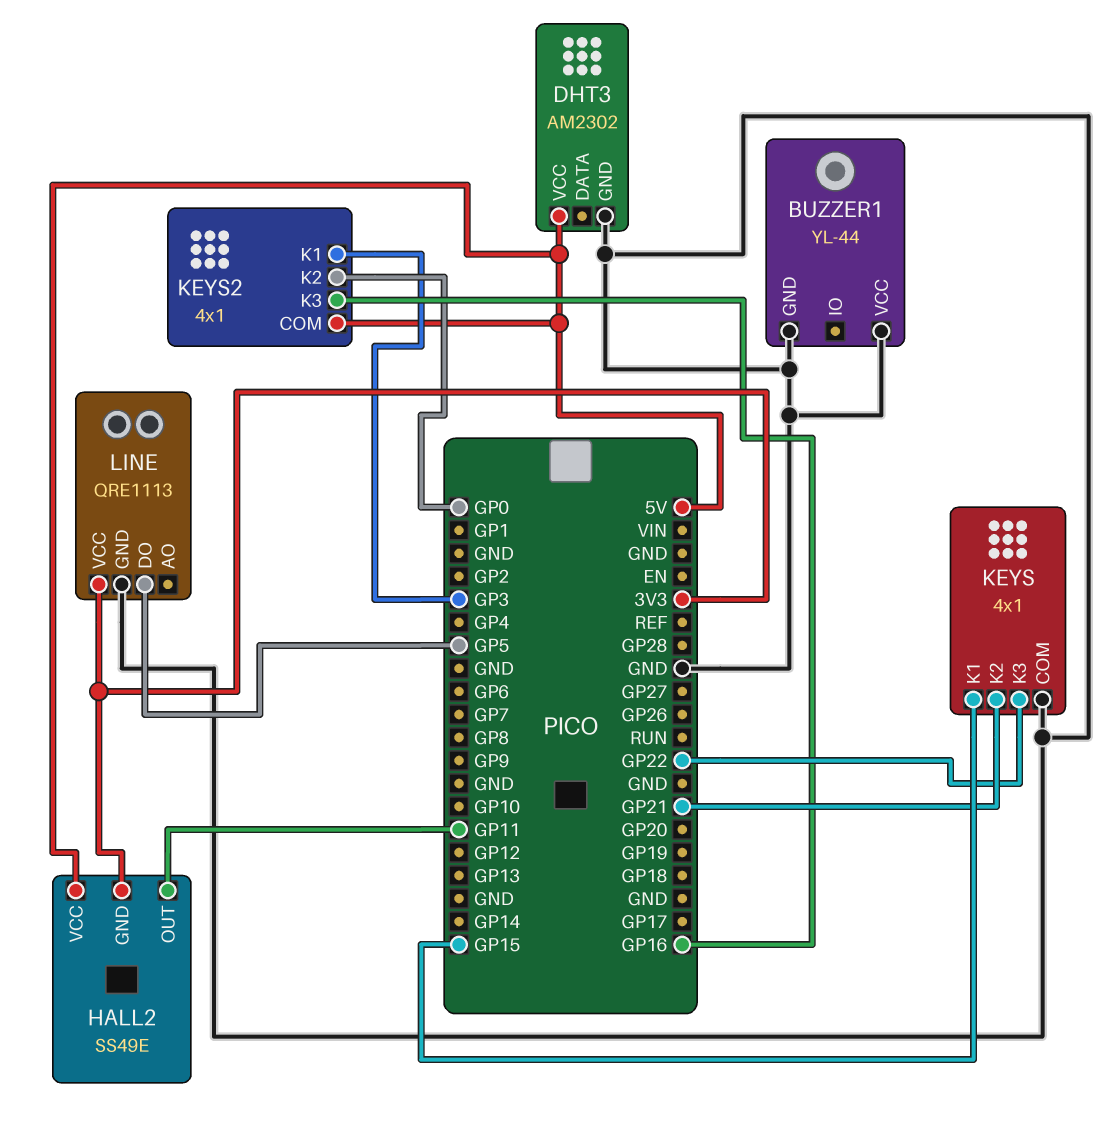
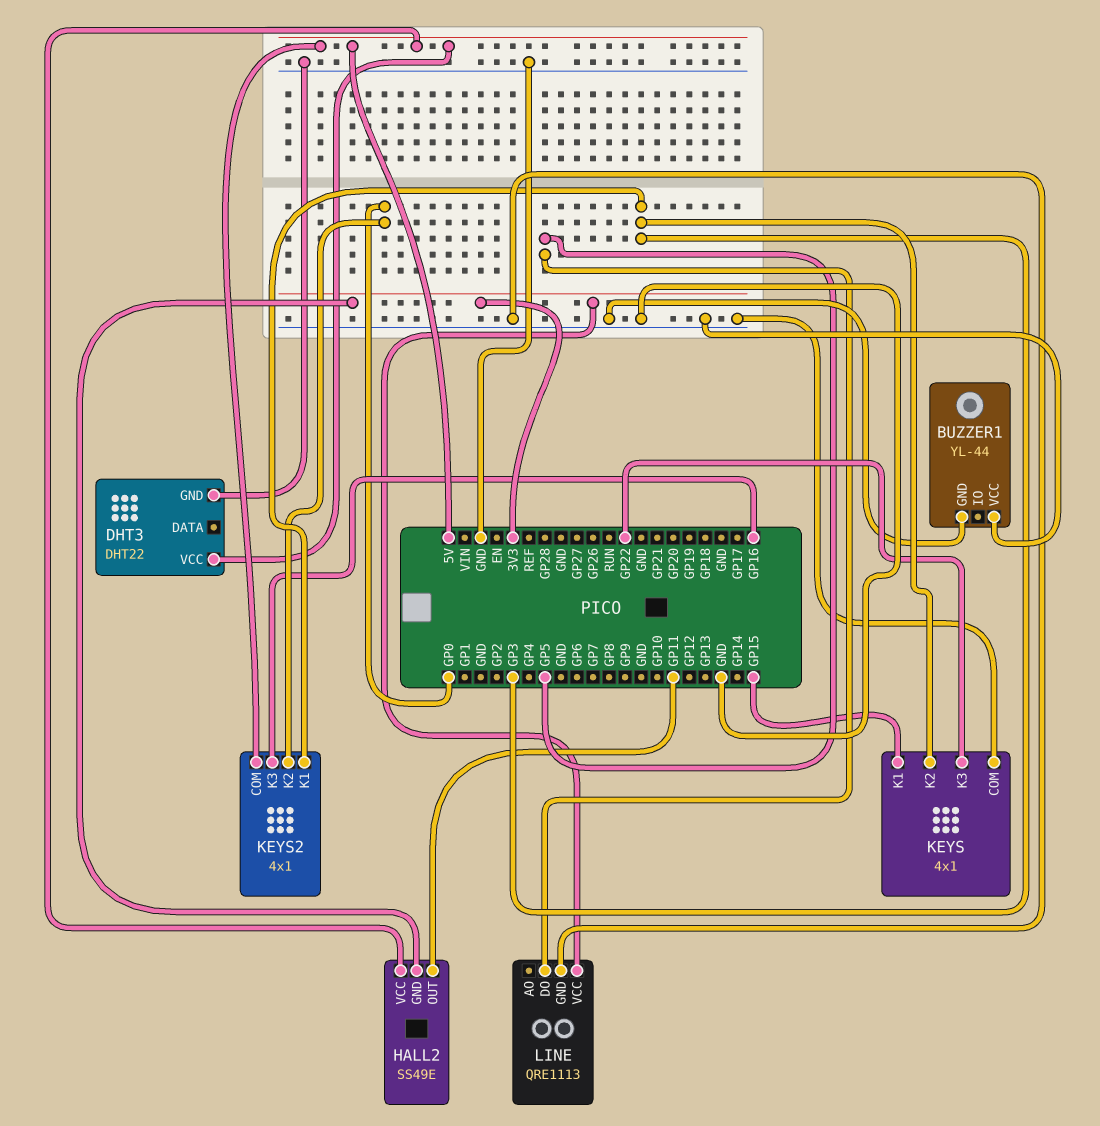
DHT3: AM2302 -> DHT22
KEYS pin K2: GP21 -> GP3

